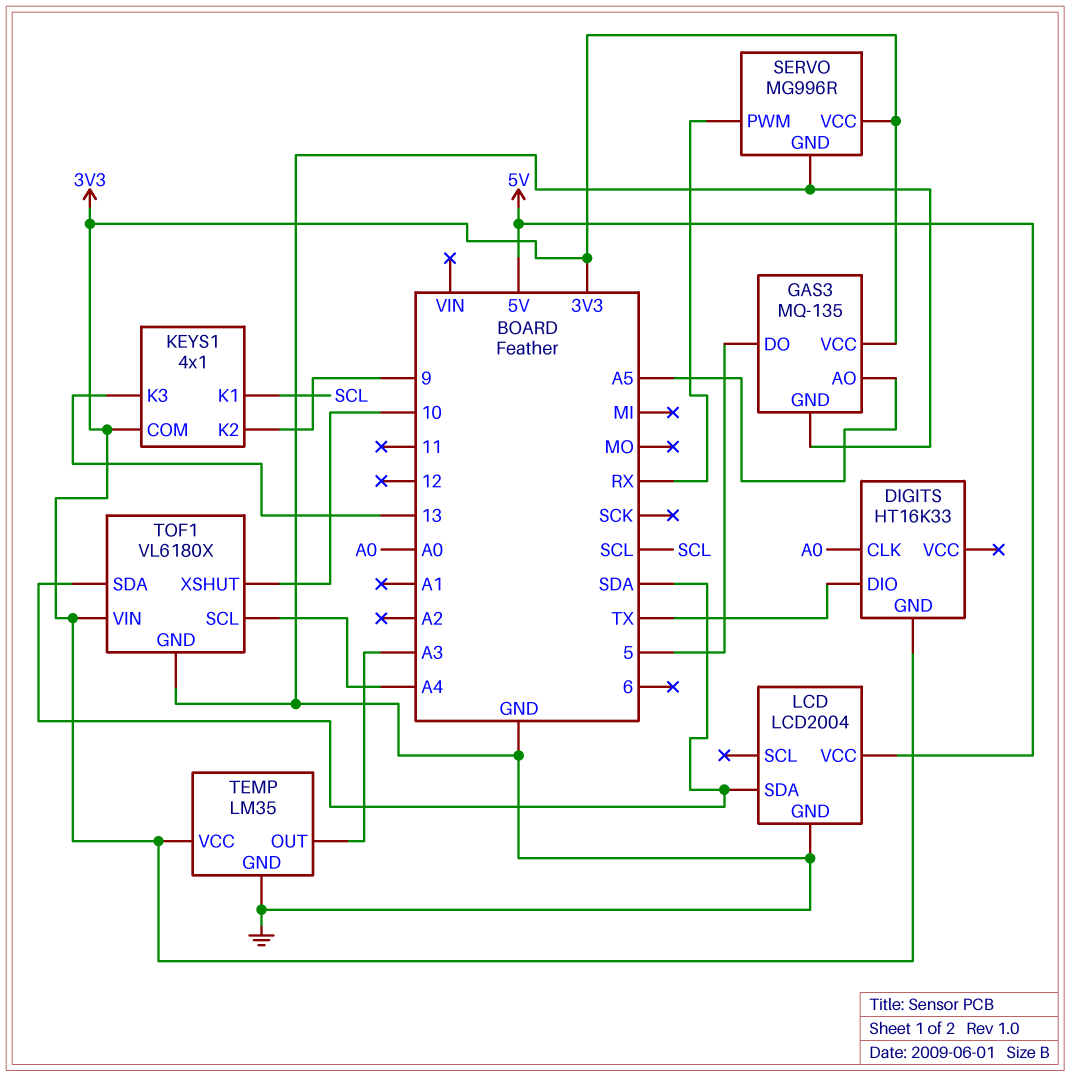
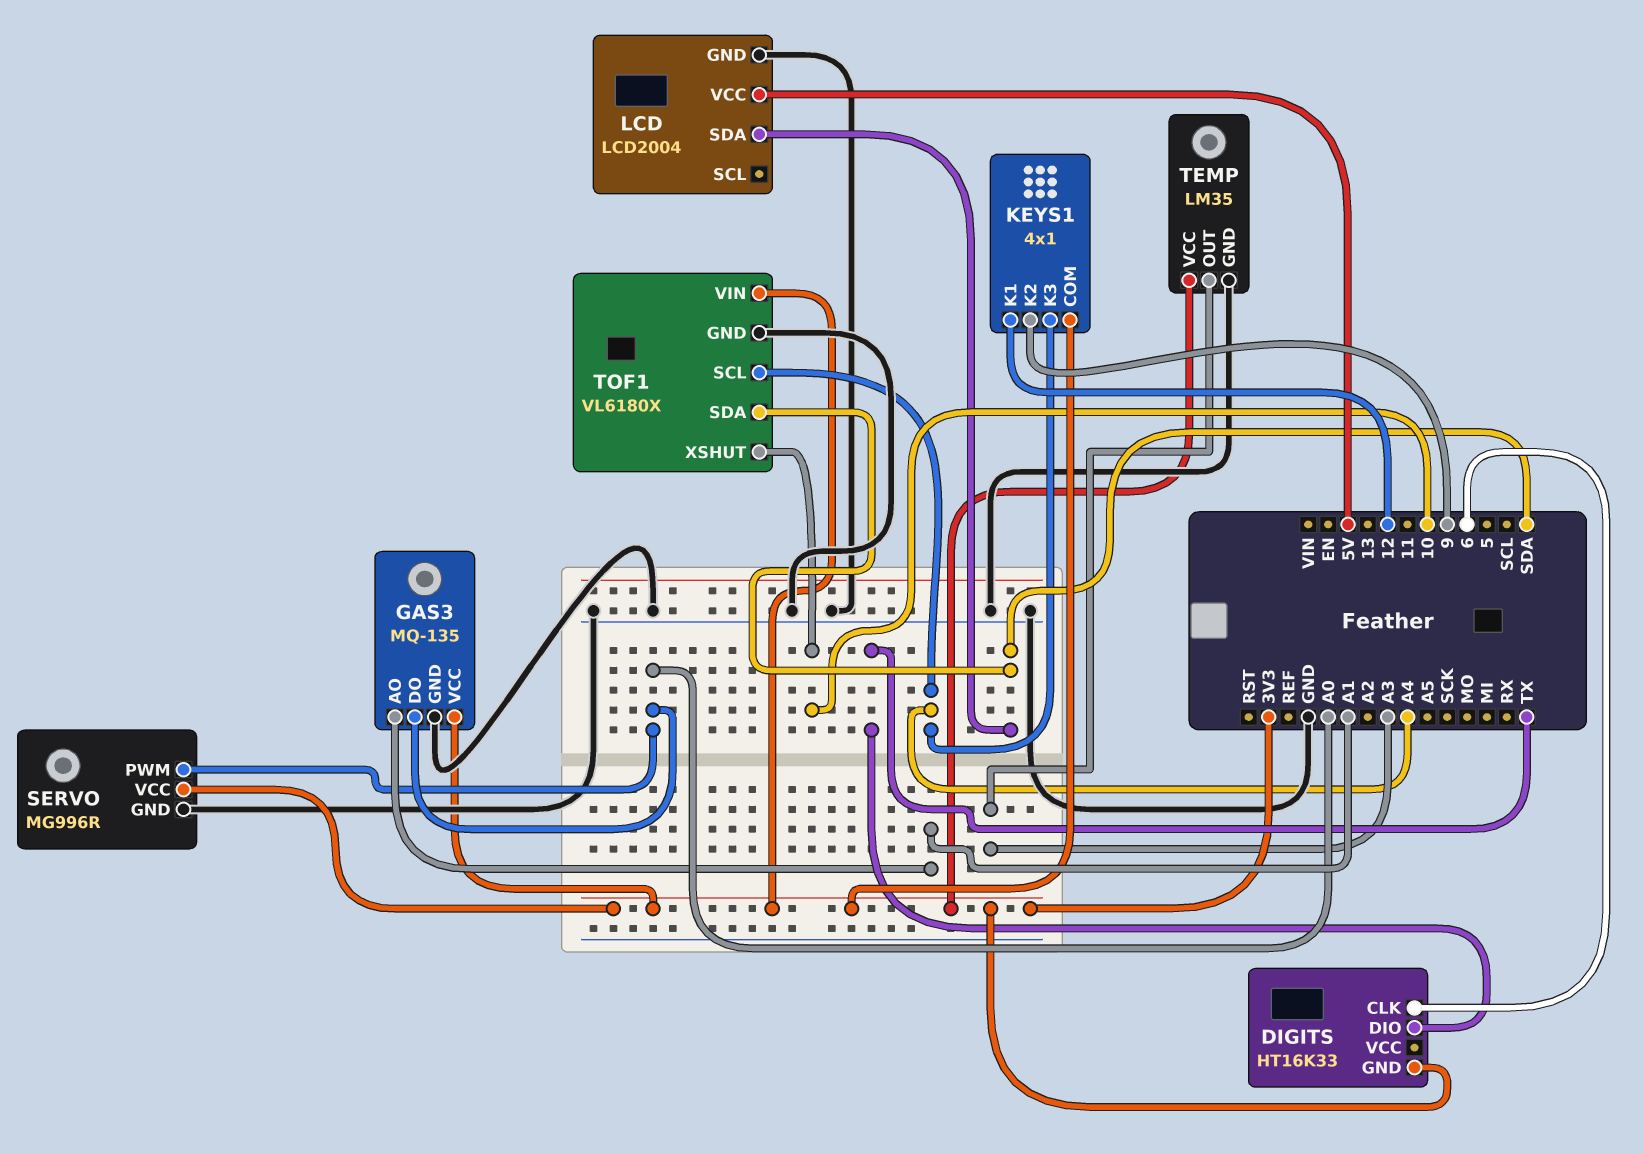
DIGITS pin CLK: A0 -> 6
GAS3 pin AO: A5 -> A1
GAS3 pin DO: 5 -> A0
KEYS1 pin K1: SCL -> 12
KEYS1 pin K3: 13 -> A4
SERVO pin PWM: RX -> A0

